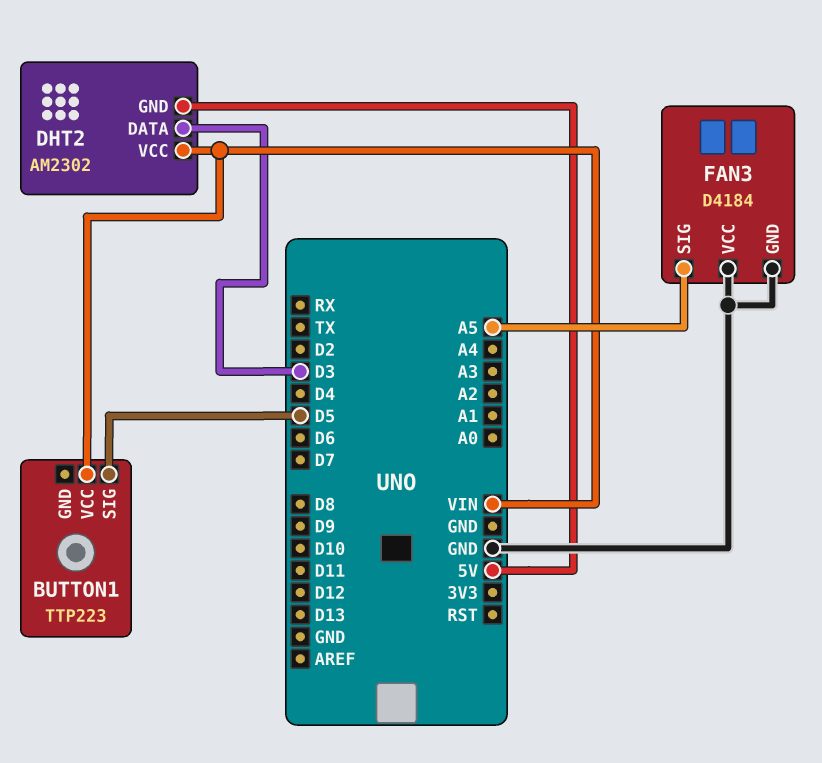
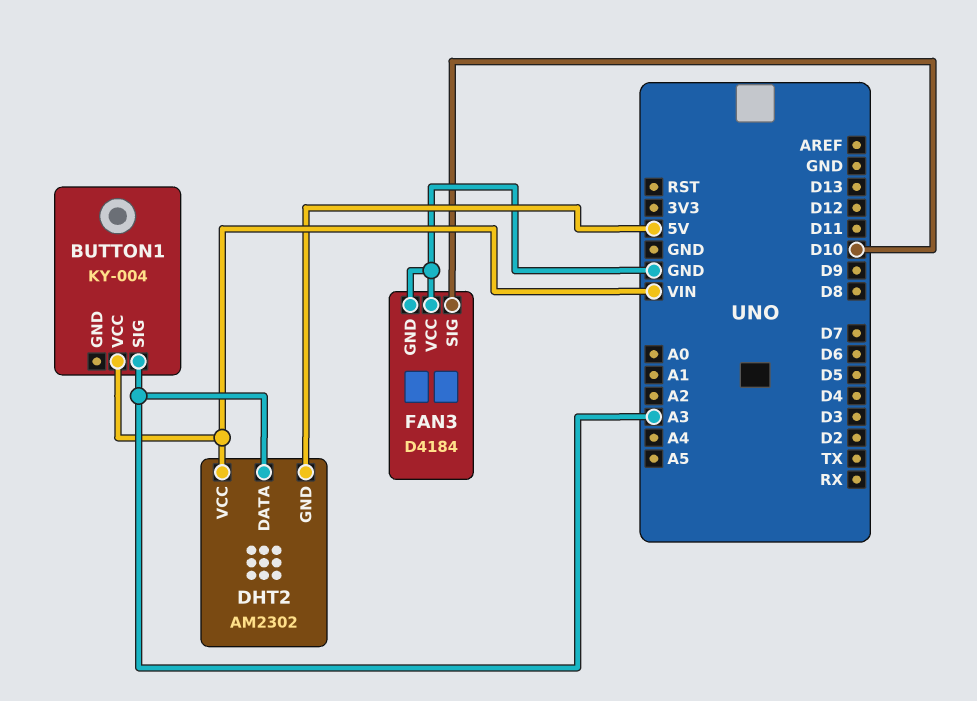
BUTTON1: TTP223 -> KY-004
BUTTON1 pin SIG: D5 -> A3
DHT2 pin DATA: D3 -> A3
FAN3 pin SIG: A5 -> D10

